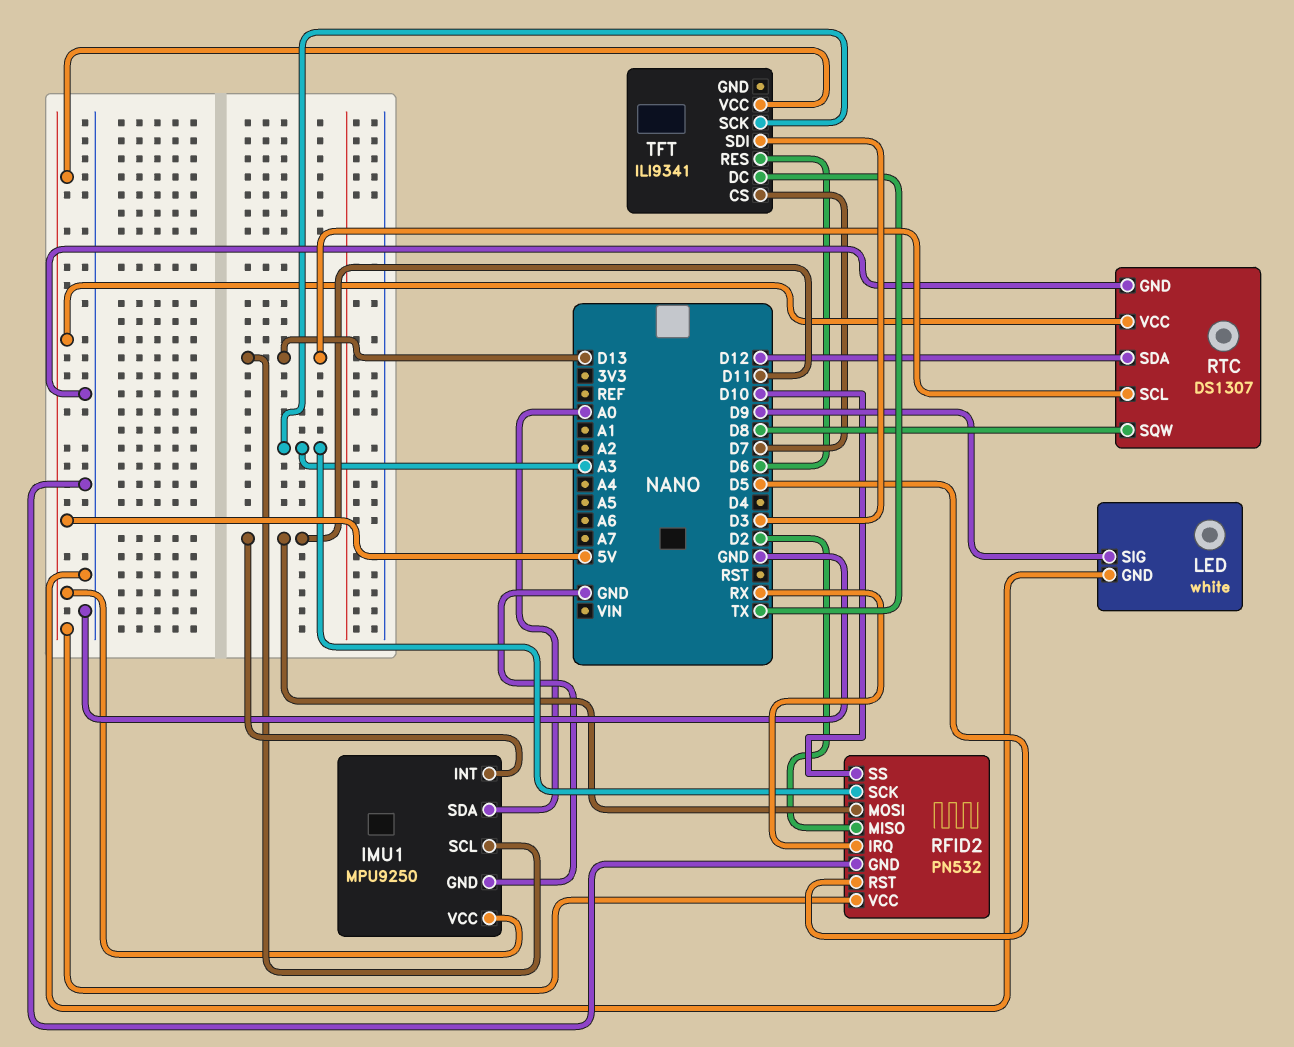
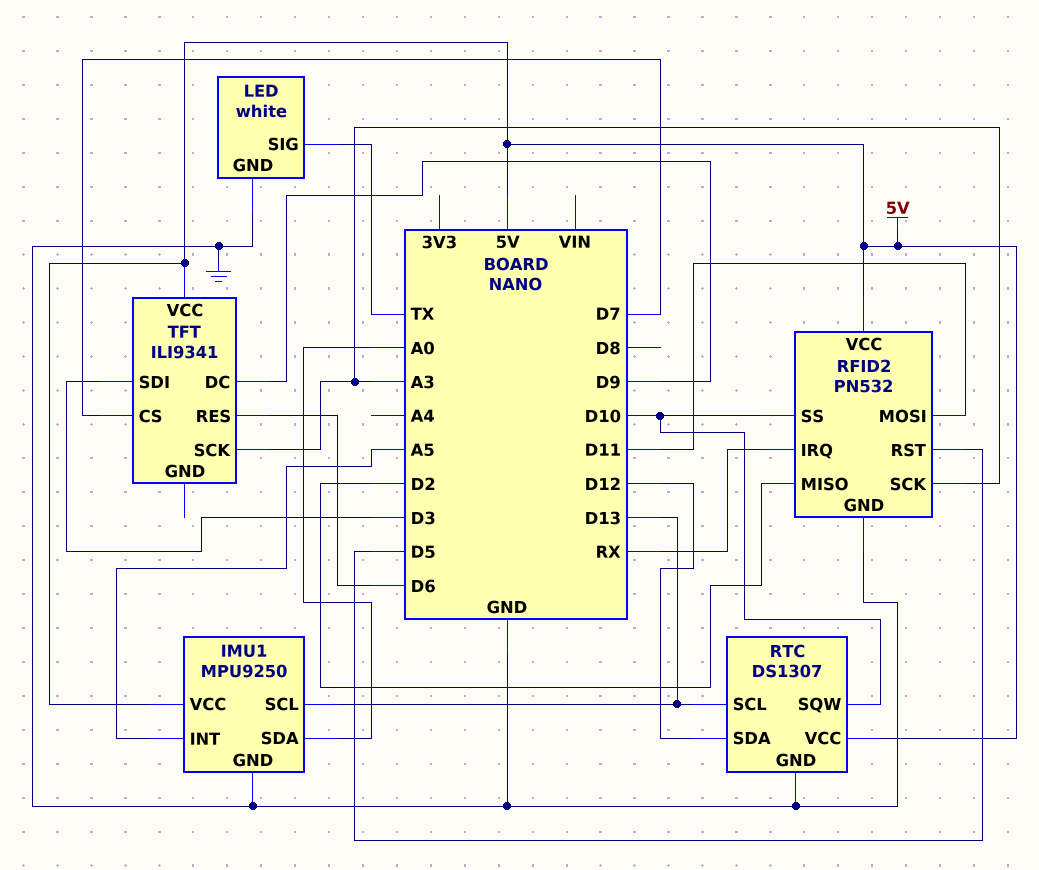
IMU1 pin INT: D11 -> A5
LED pin SIG: D9 -> TX
RTC pin SQW: D8 -> D10
TFT pin DC: TX -> D9

